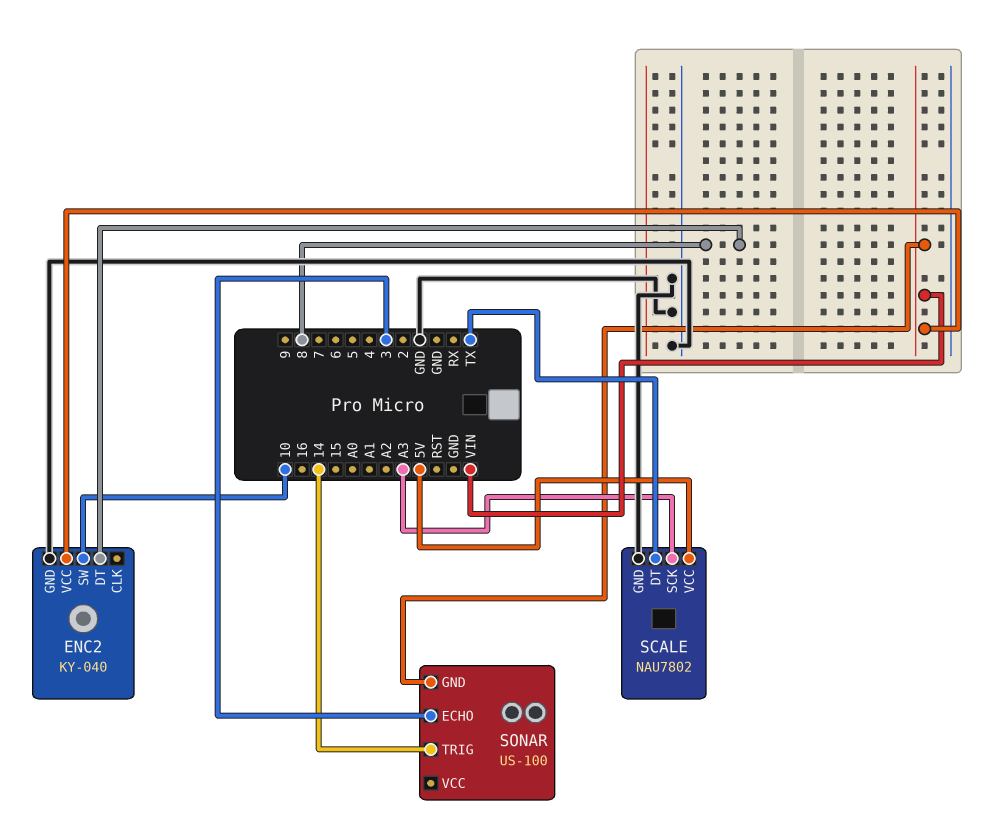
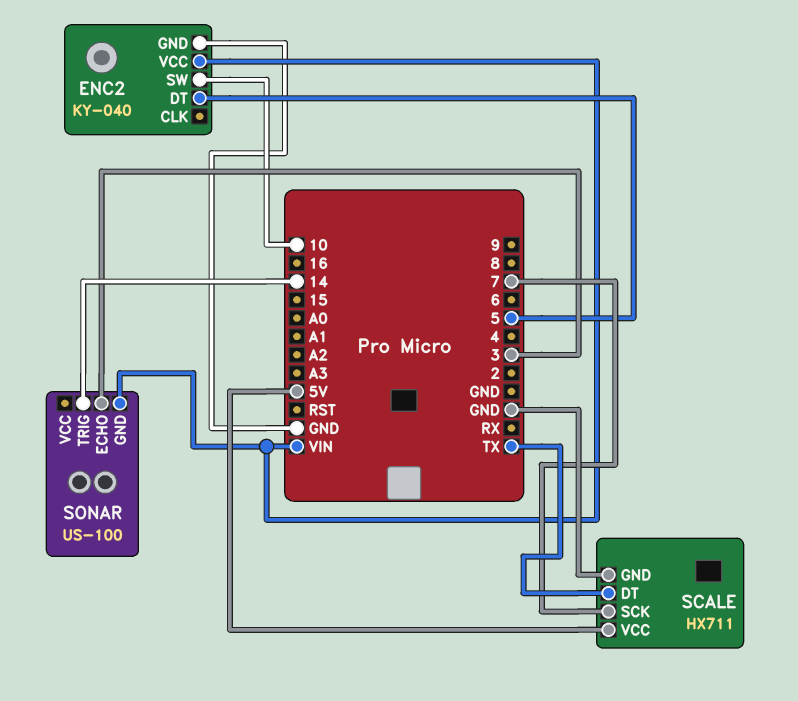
ENC2 pin DT: 8 -> 5
SCALE: NAU7802 -> HX711
SCALE pin SCK: A3 -> 7

